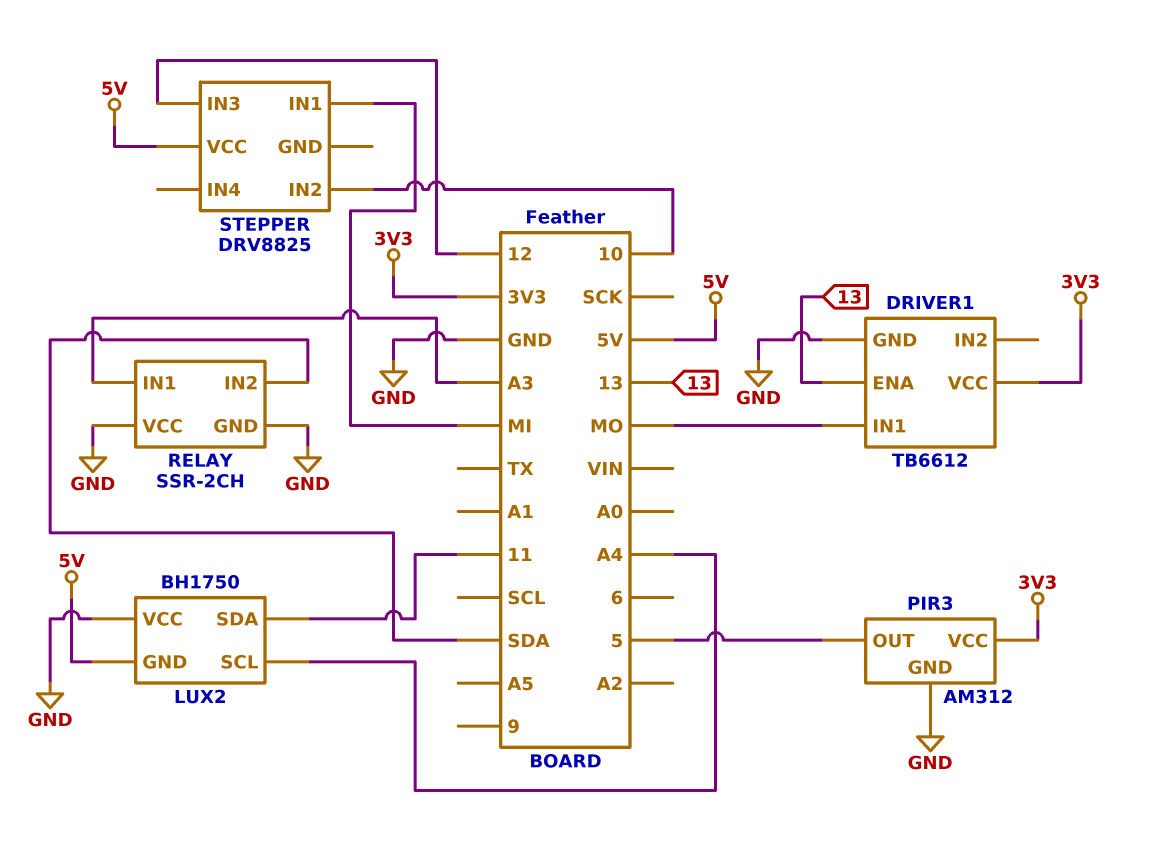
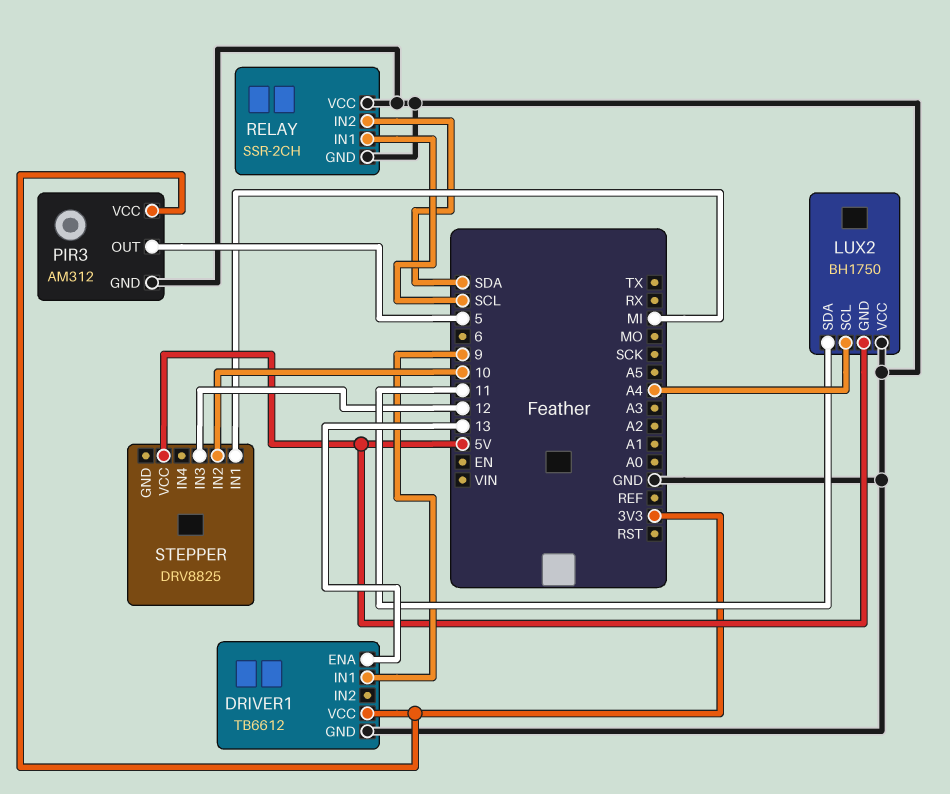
DRIVER1 pin IN1: MO -> 9
RELAY pin IN1: A3 -> SCL

